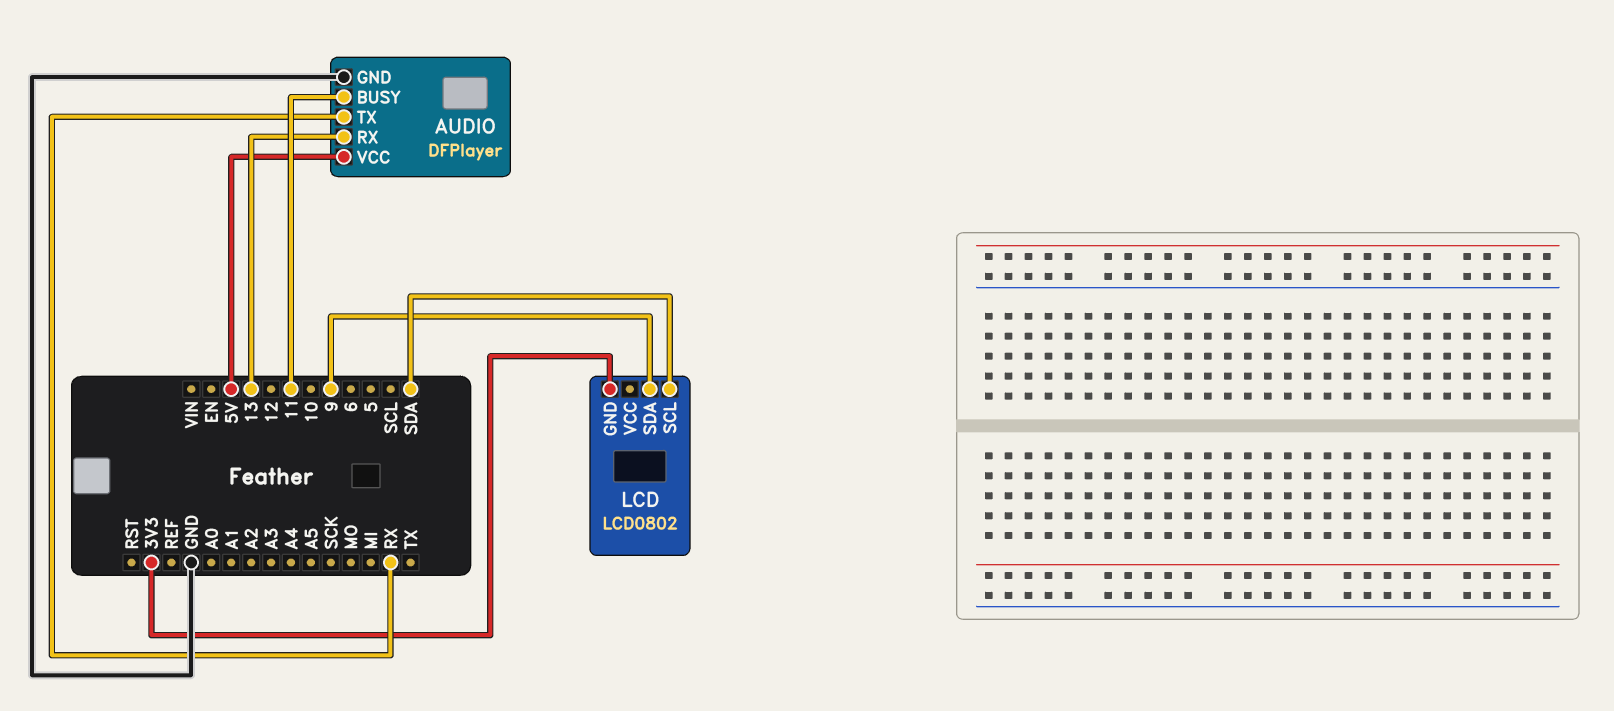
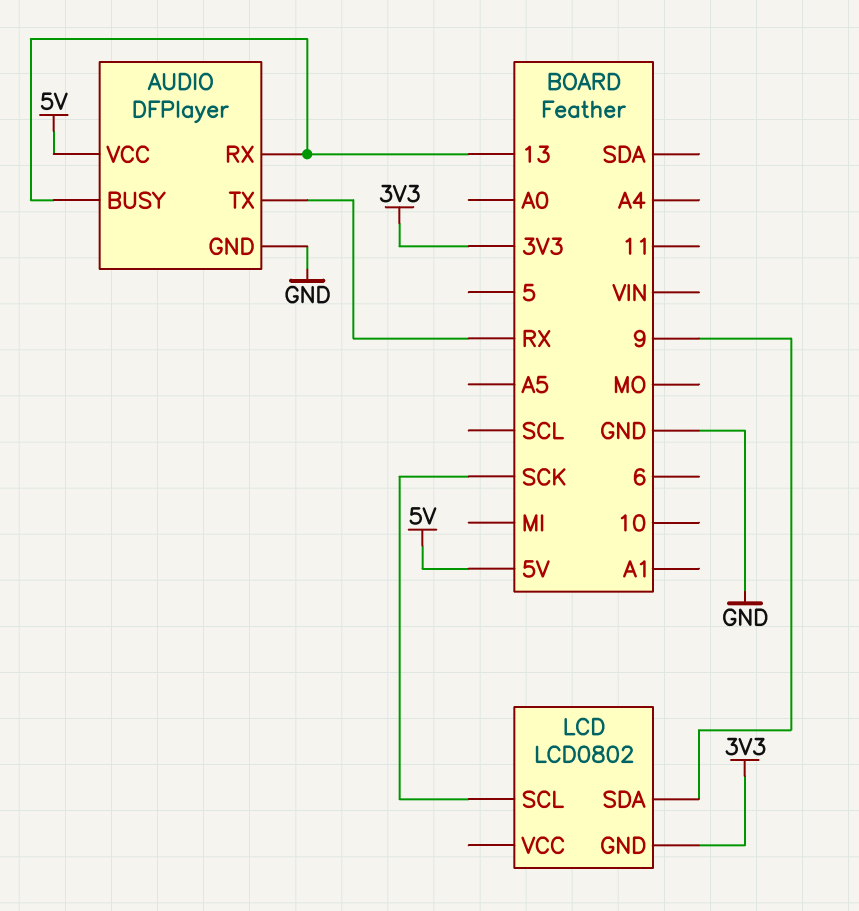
AUDIO pin BUSY: 11 -> 13
LCD pin SCL: SDA -> SCK

